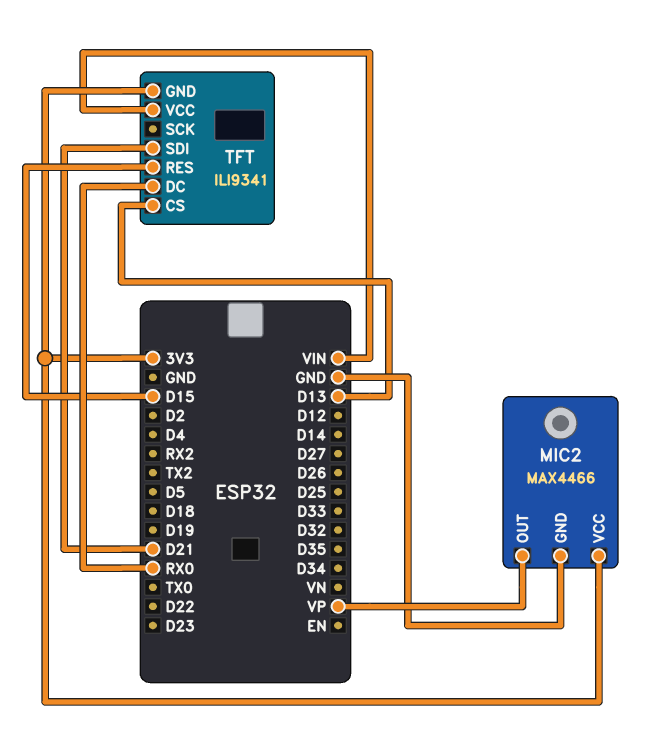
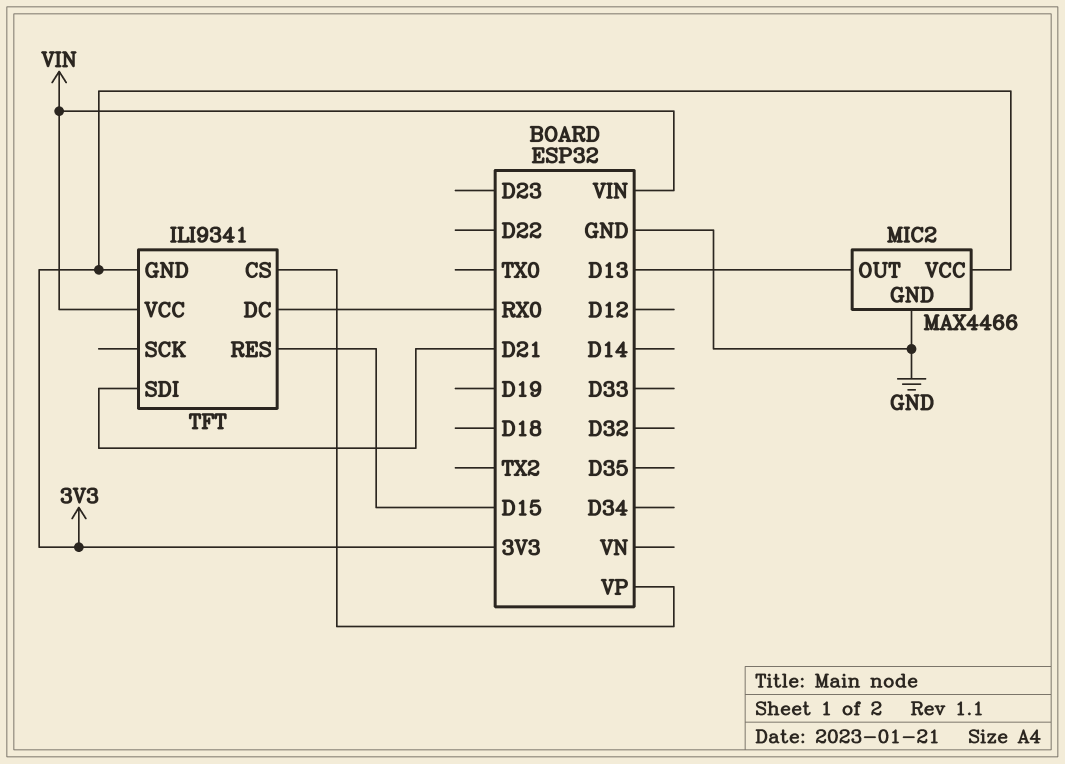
MIC2 pin OUT: VP -> D13
TFT pin CS: D13 -> VP

